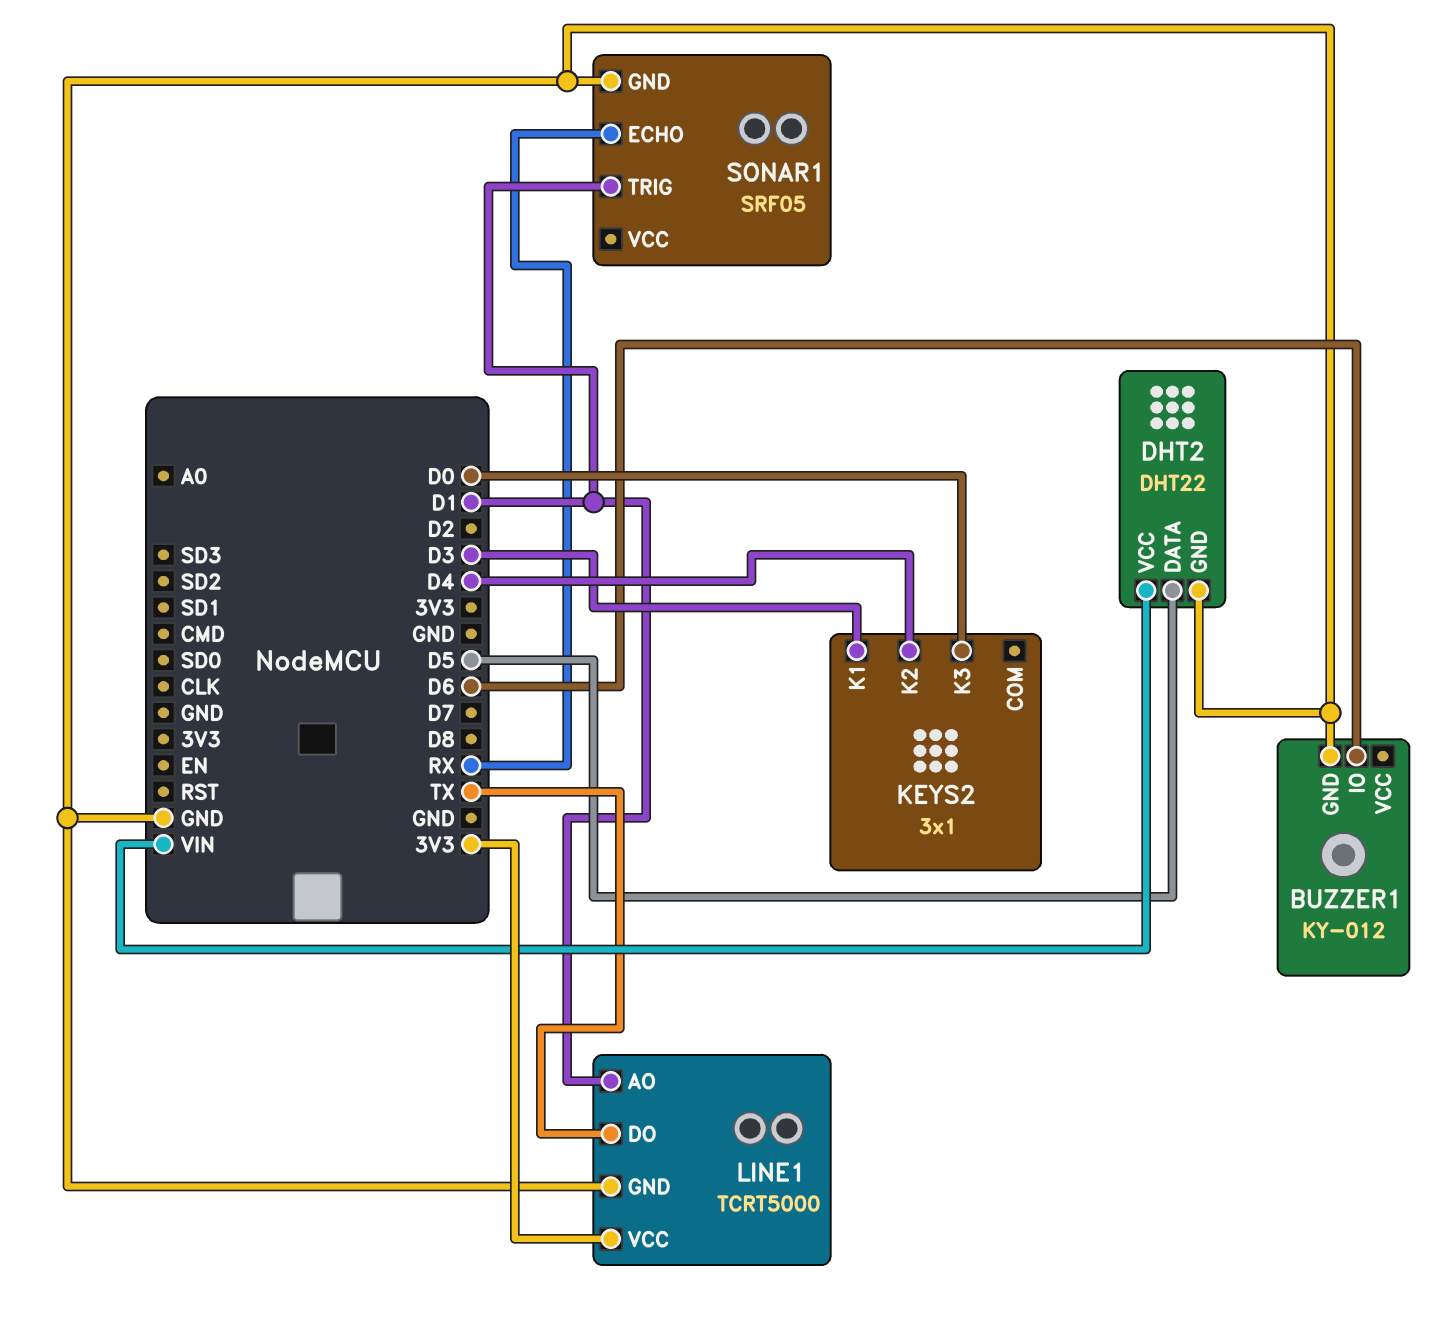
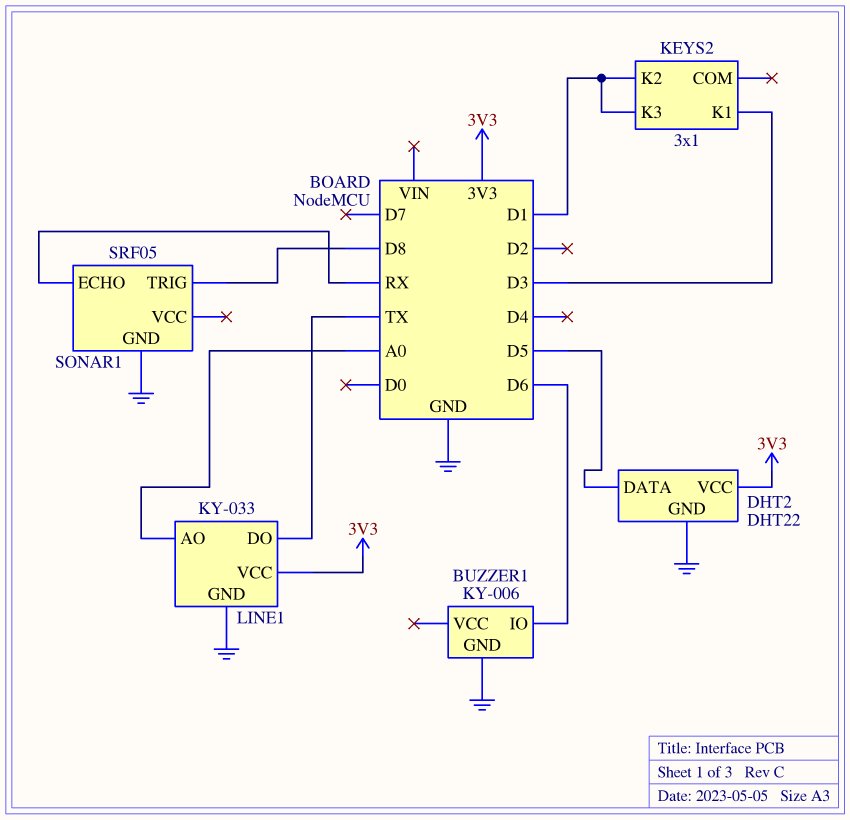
BUZZER1: KY-012 -> KY-006
DHT2 pin VCC: VIN -> 3V3
KEYS2 pin K2: D4 -> D1
KEYS2 pin K3: D0 -> D1
LINE1: TCRT5000 -> KY-033
LINE1 pin AO: D1 -> A0
SONAR1 pin TRIG: D1 -> D8

